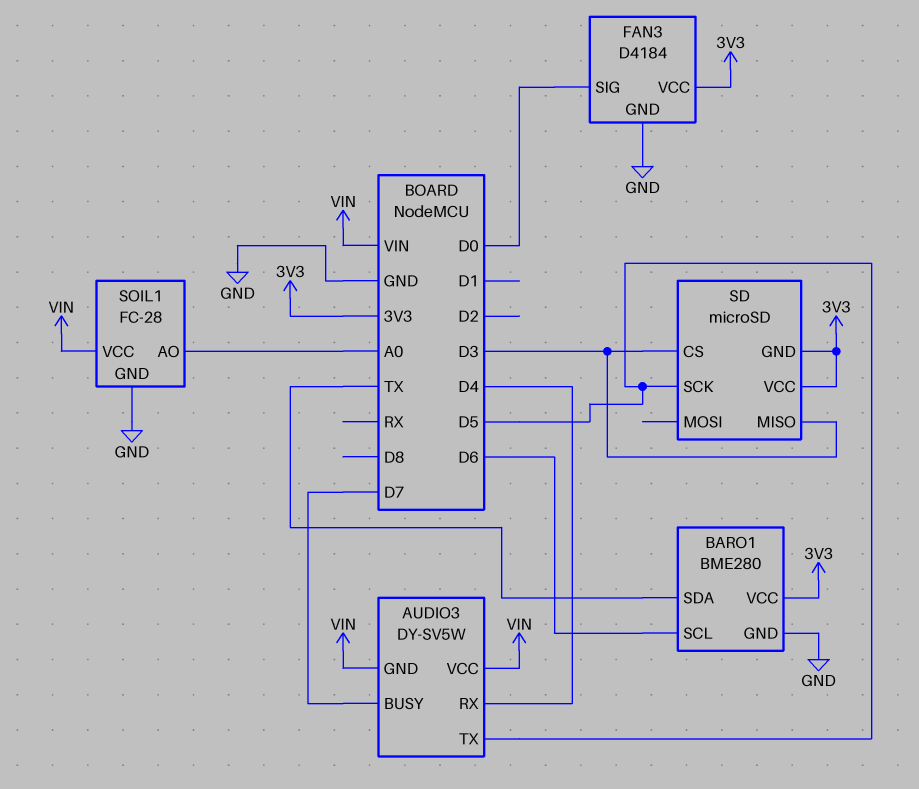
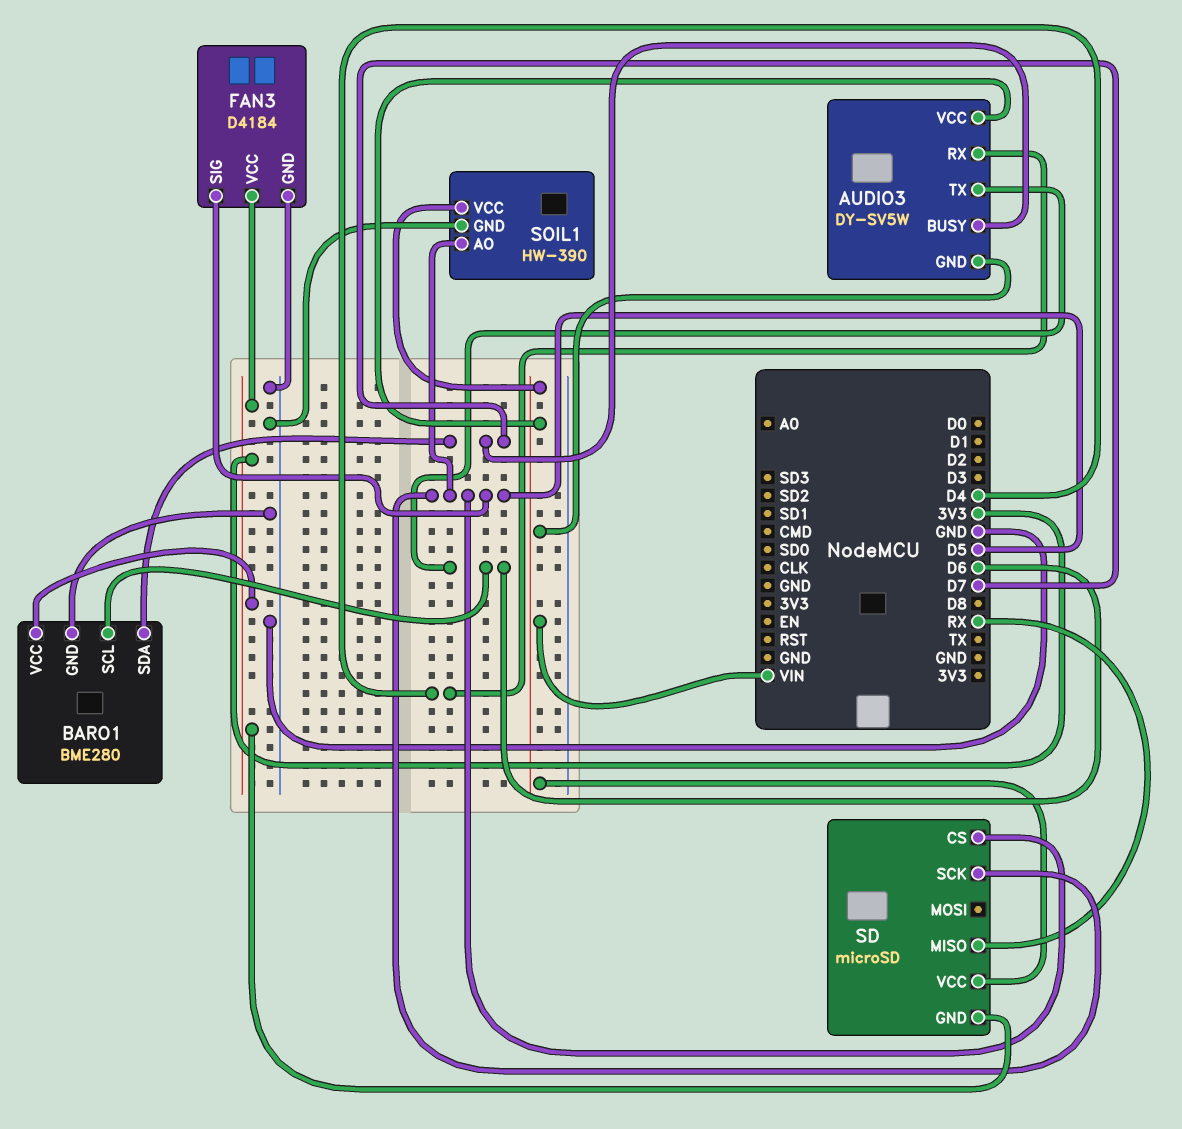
AUDIO3 pin TX: D5 -> D6
BARO1 pin SDA: TX -> D7
FAN3 pin SIG: D0 -> D5
SD pin CS: D3 -> D5
SD pin MISO: D3 -> RX
SD pin VCC: 3V3 -> VIN
SOIL1: FC-28 -> HW-390
SOIL1 pin AO: A0 -> D5

